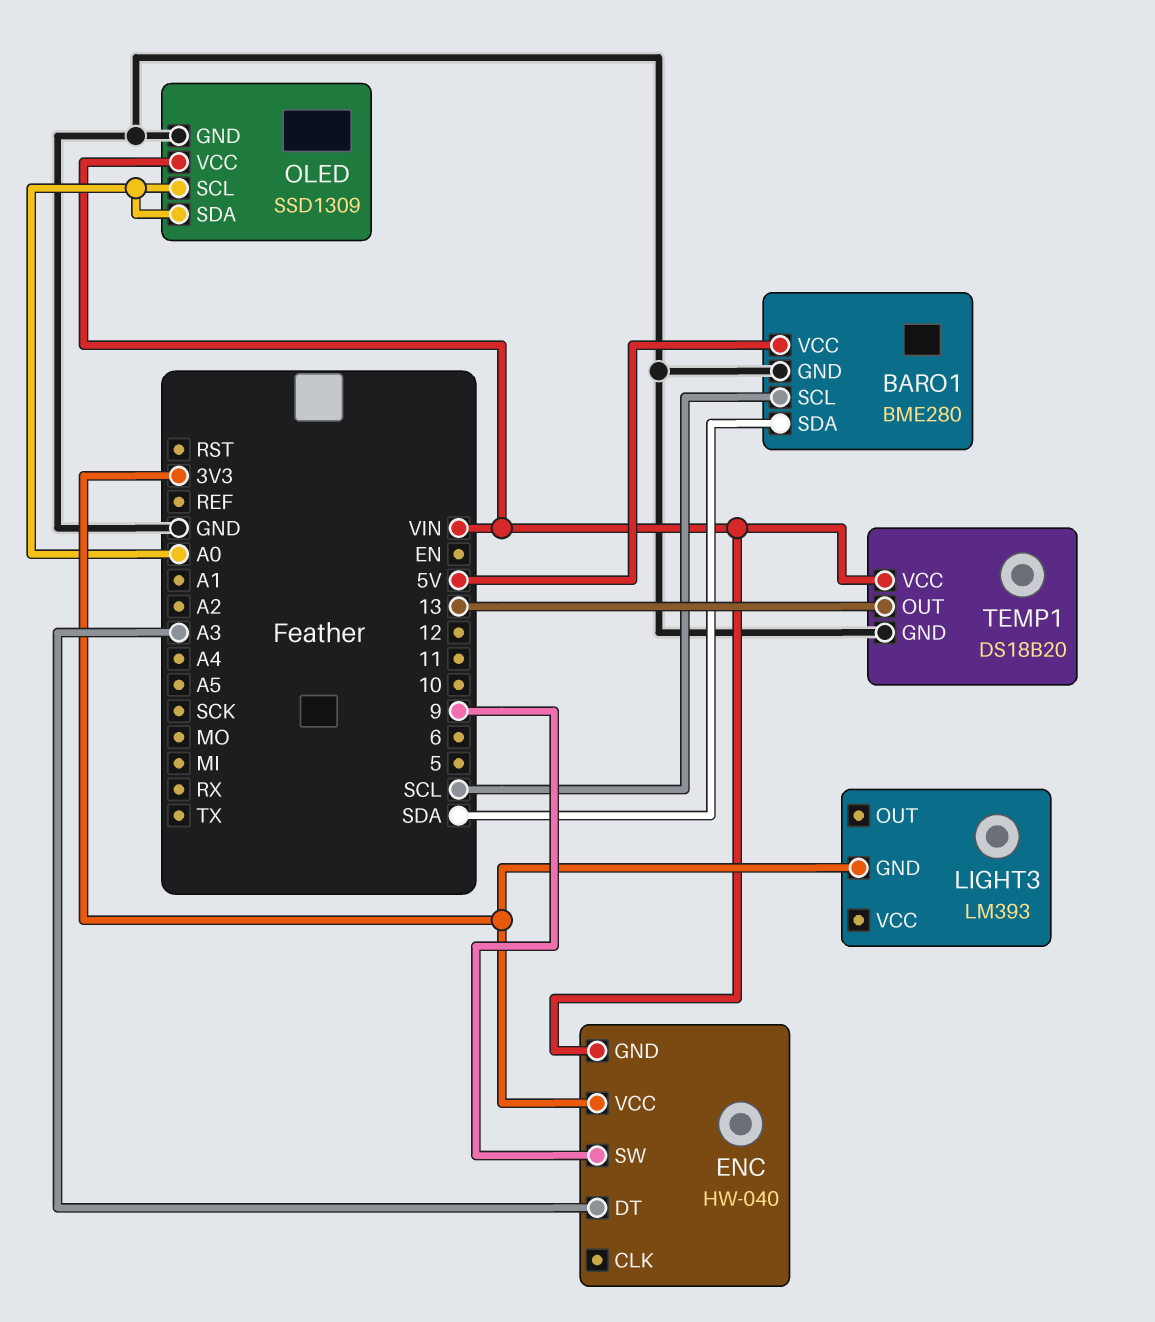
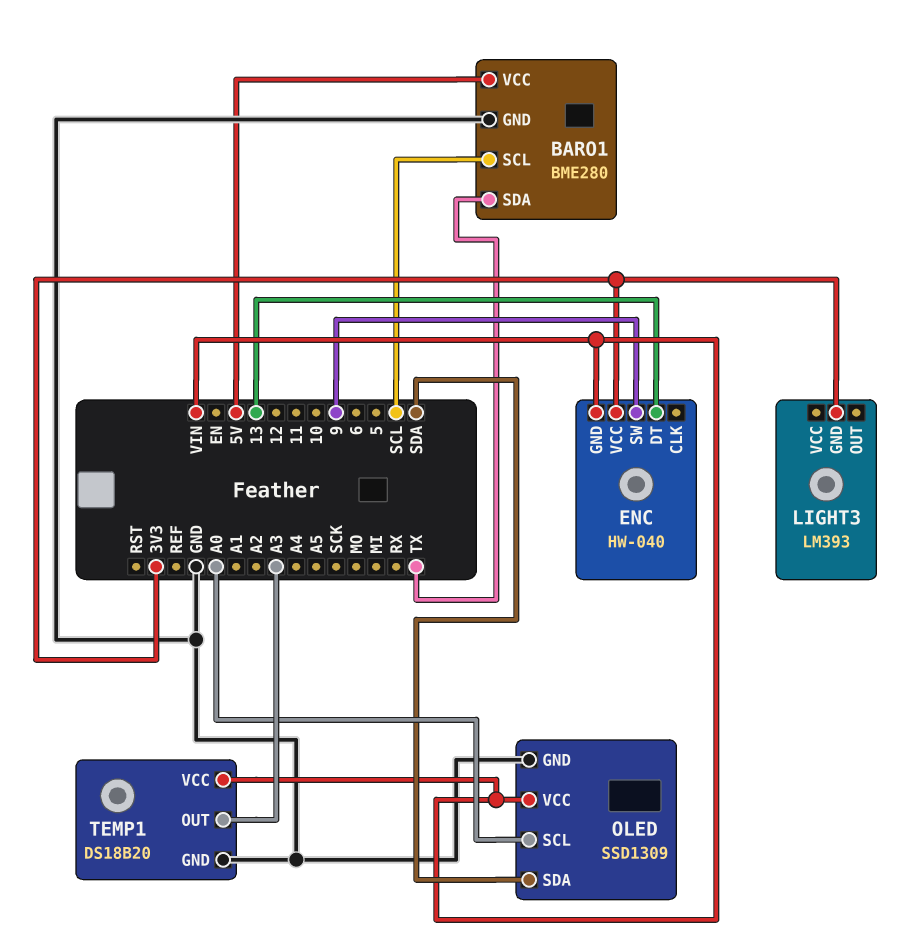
BARO1 pin SDA: SDA -> TX
ENC pin DT: A3 -> 13
OLED pin SDA: A0 -> SDA
TEMP1 pin OUT: 13 -> A3

